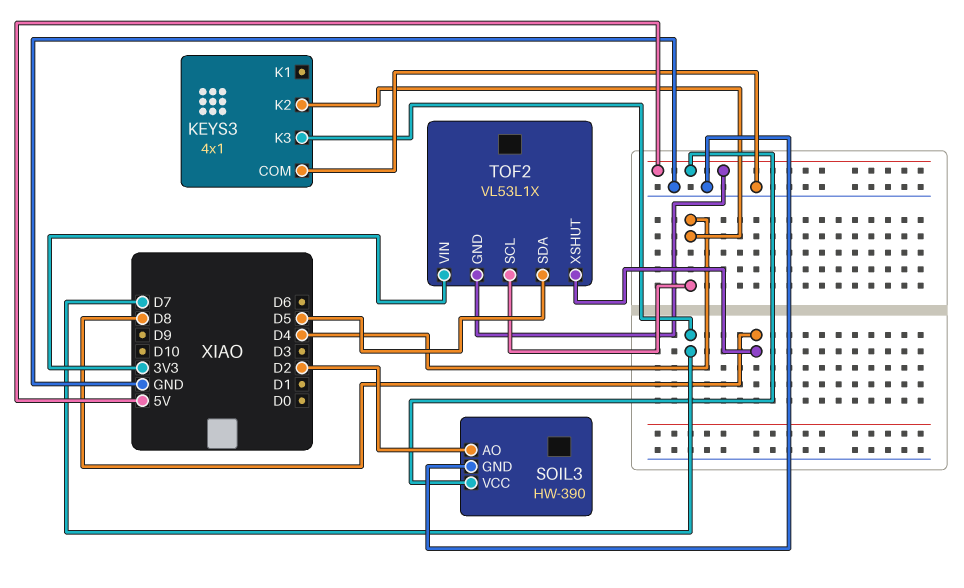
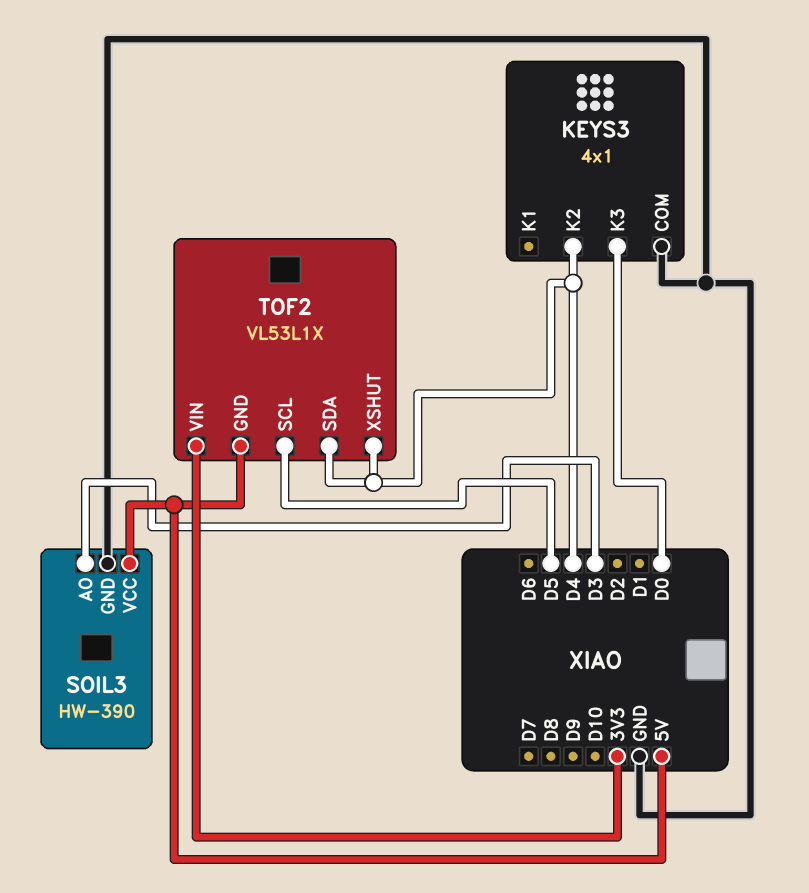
KEYS3 pin K3: D7 -> D0
SOIL3 pin AO: D2 -> D3
TOF2 pin SCL: D4 -> D5
TOF2 pin SDA: D5 -> D4
TOF2 pin XSHUT: D8 -> D4

